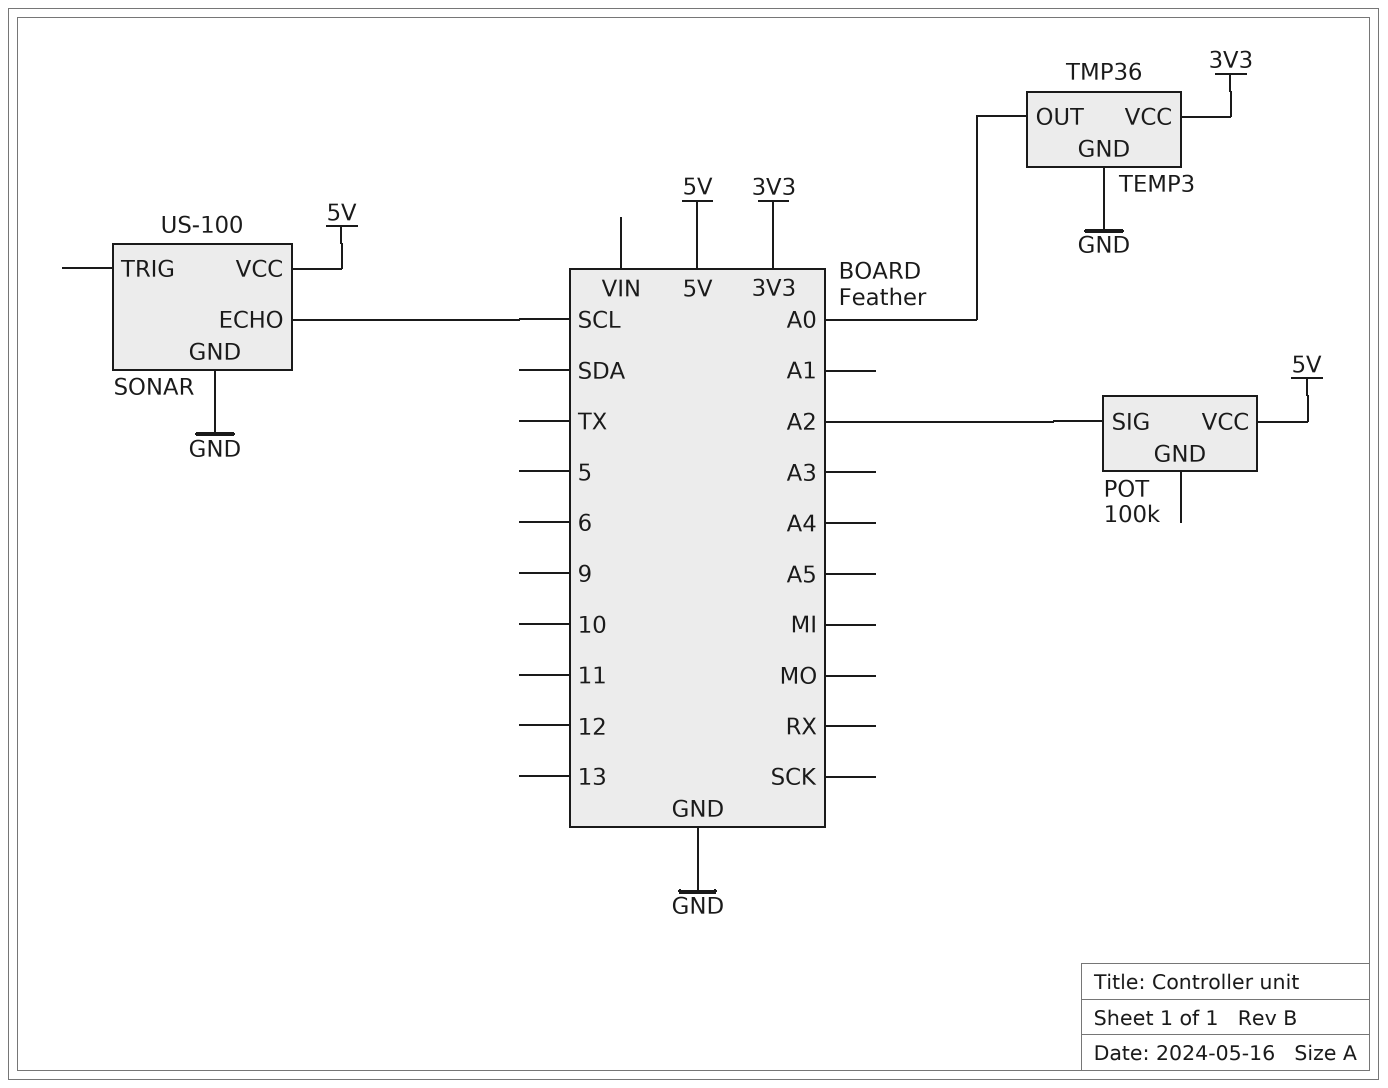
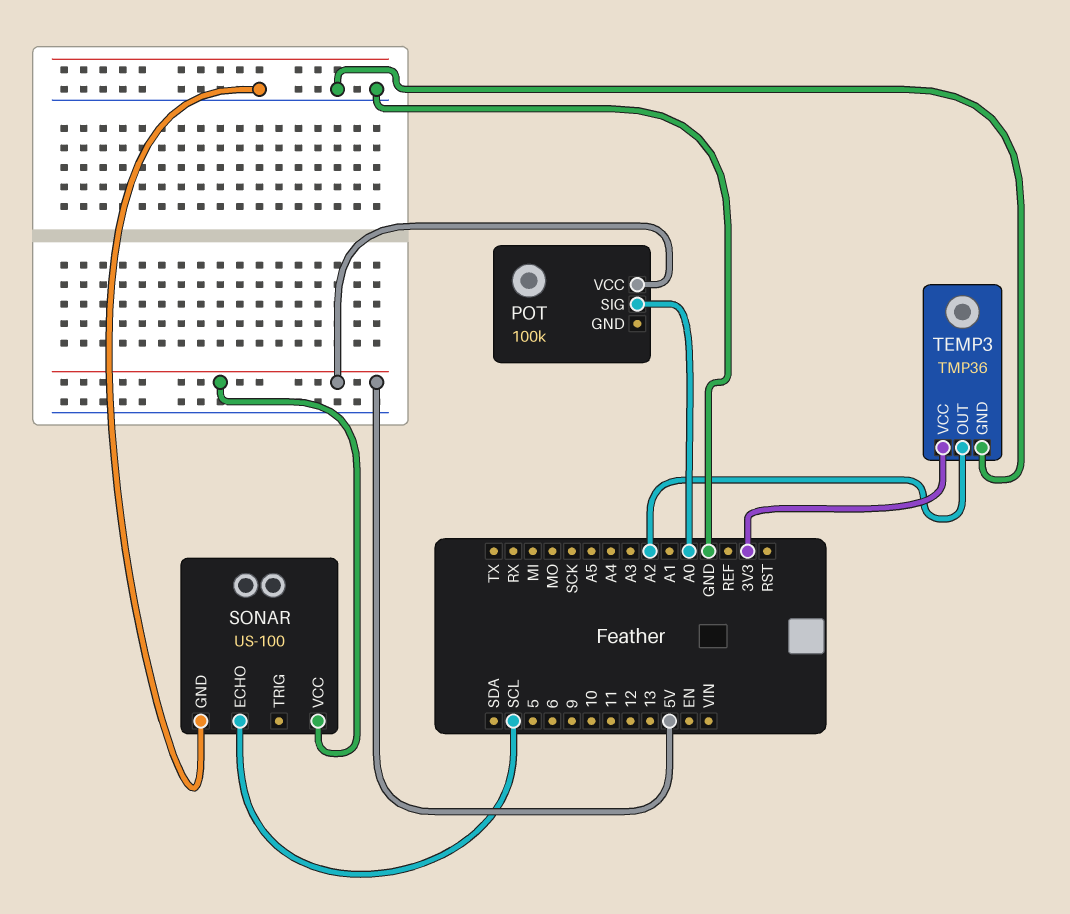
POT pin SIG: A2 -> A0
TEMP3 pin OUT: A0 -> A2

